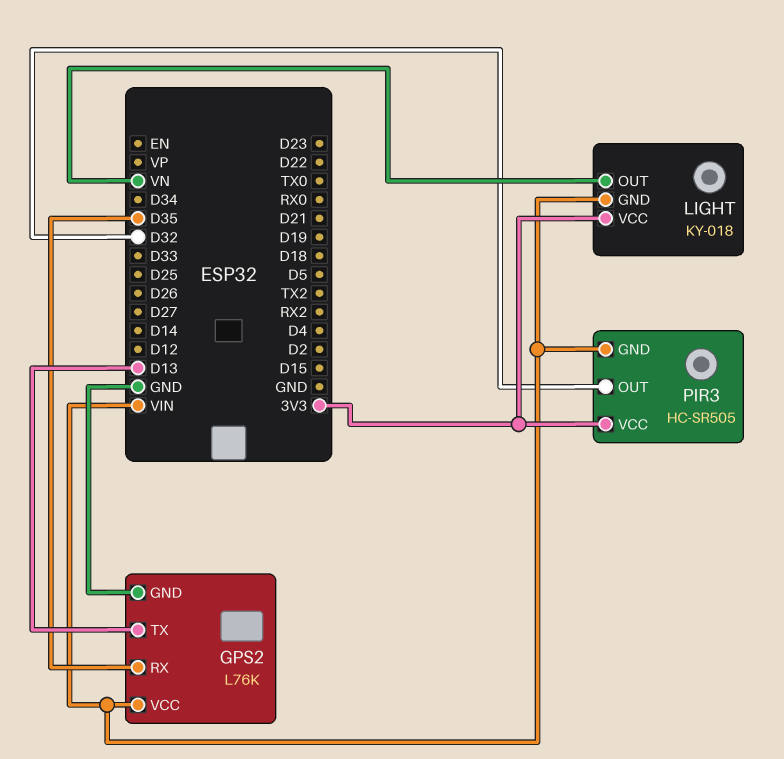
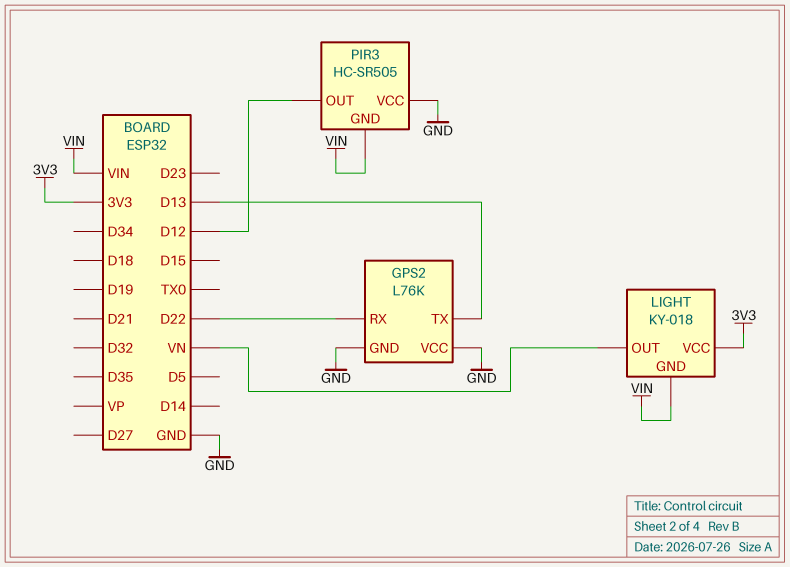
GPS2 pin RX: D35 -> D22
GPS2 pin VCC: VIN -> GND
PIR3 pin OUT: D32 -> D12
PIR3 pin VCC: 3V3 -> GND

